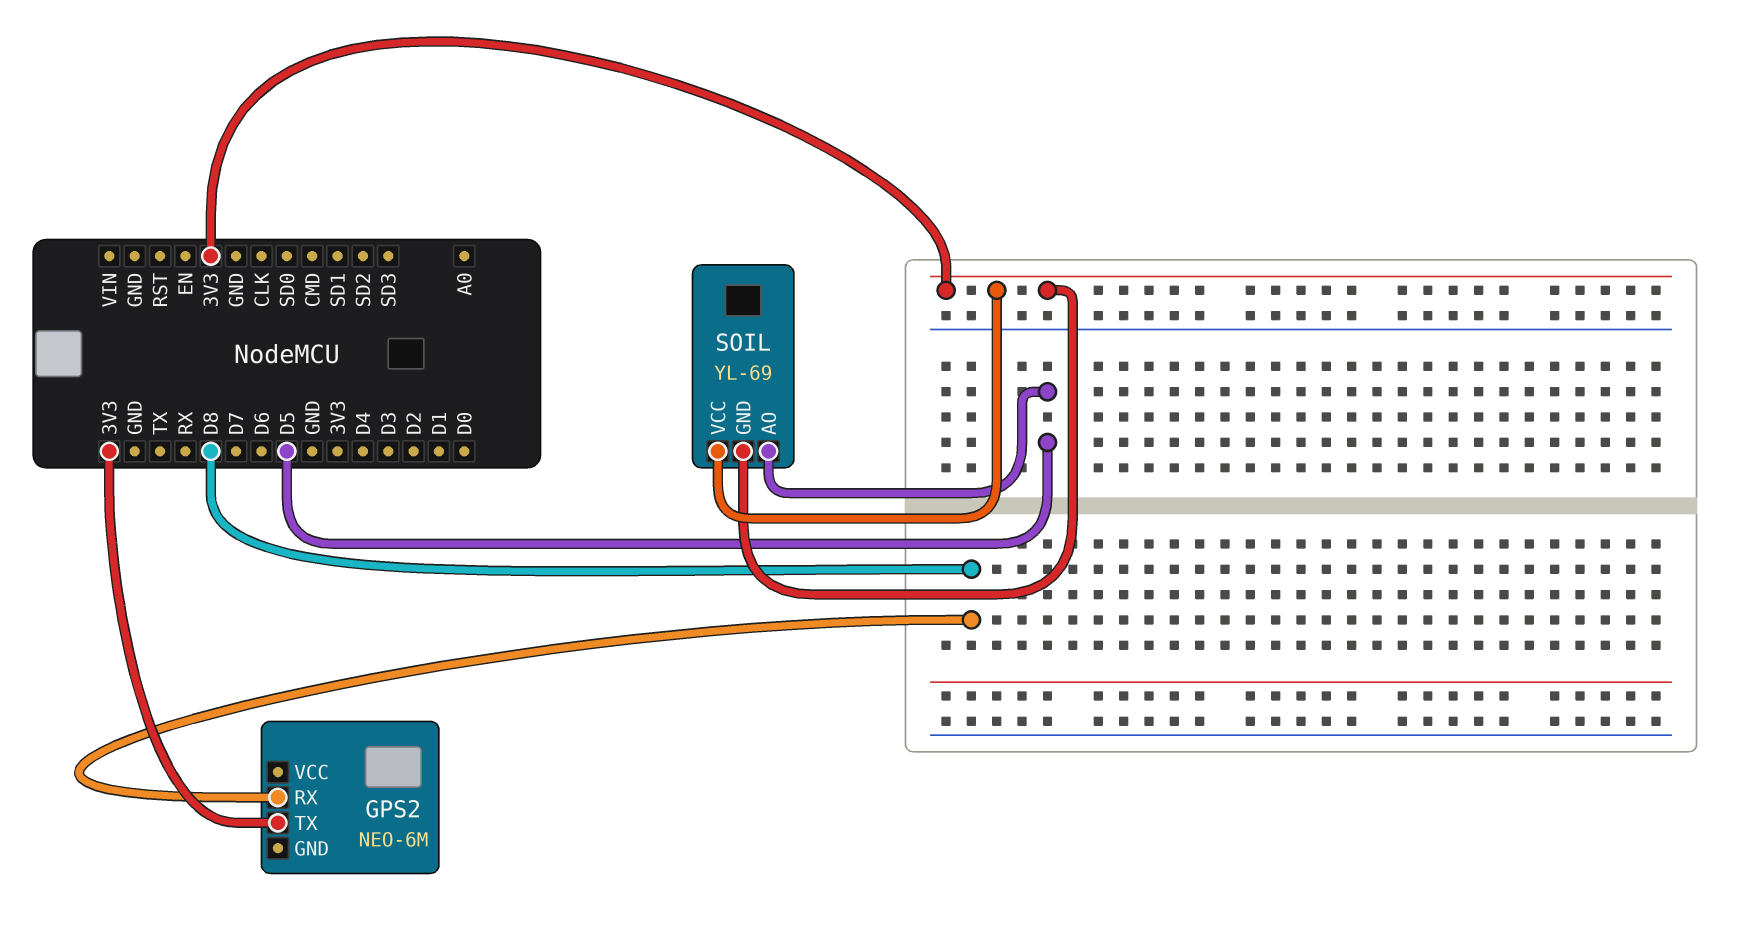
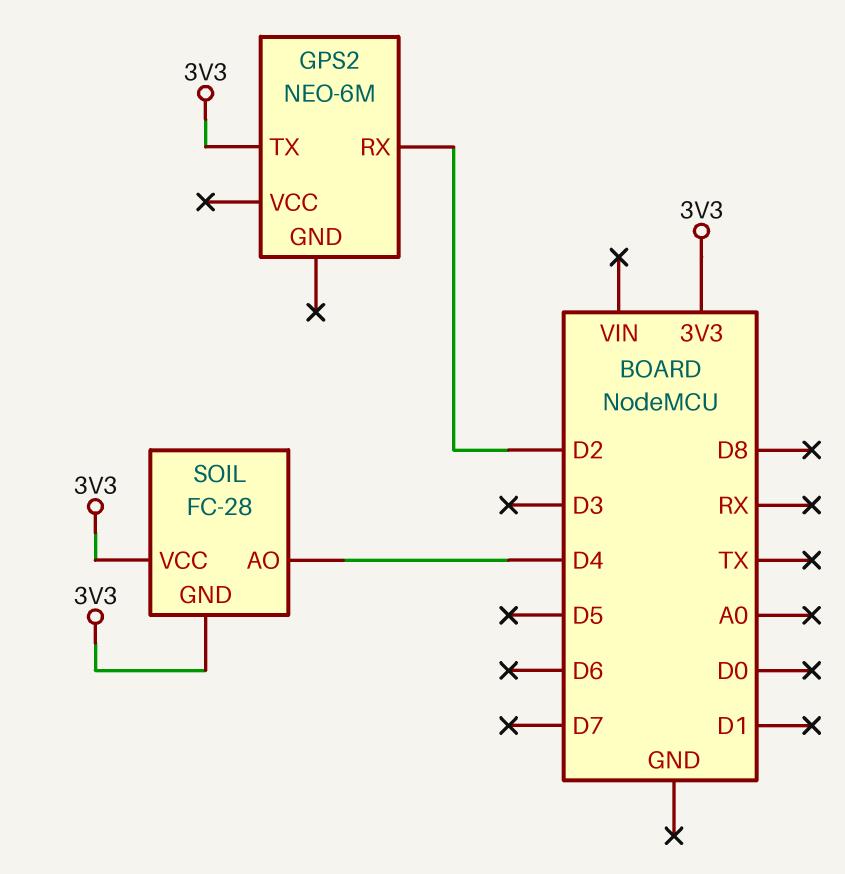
GPS2 pin RX: D8 -> D2
SOIL: YL-69 -> FC-28
SOIL pin AO: D5 -> D4

